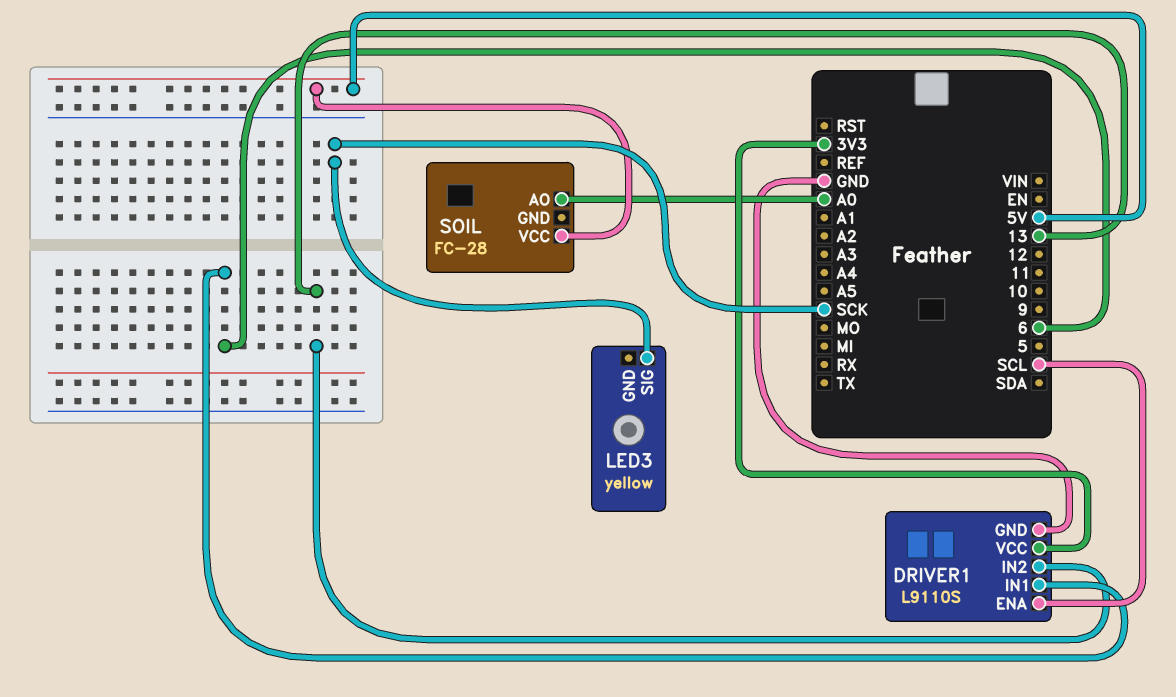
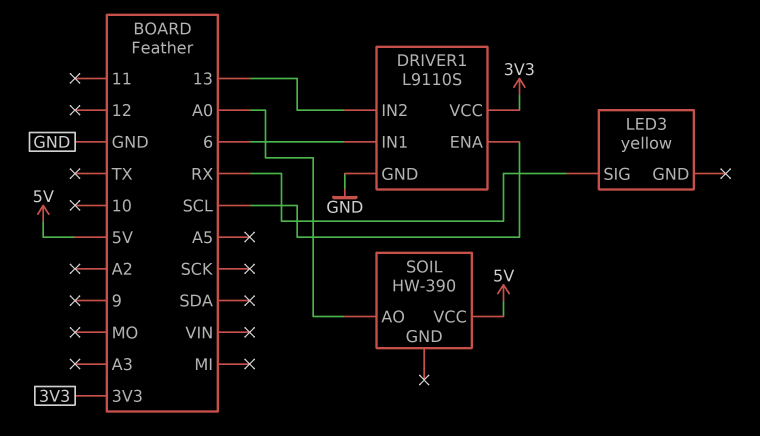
LED3 pin SIG: SCK -> RX
SOIL: FC-28 -> HW-390

